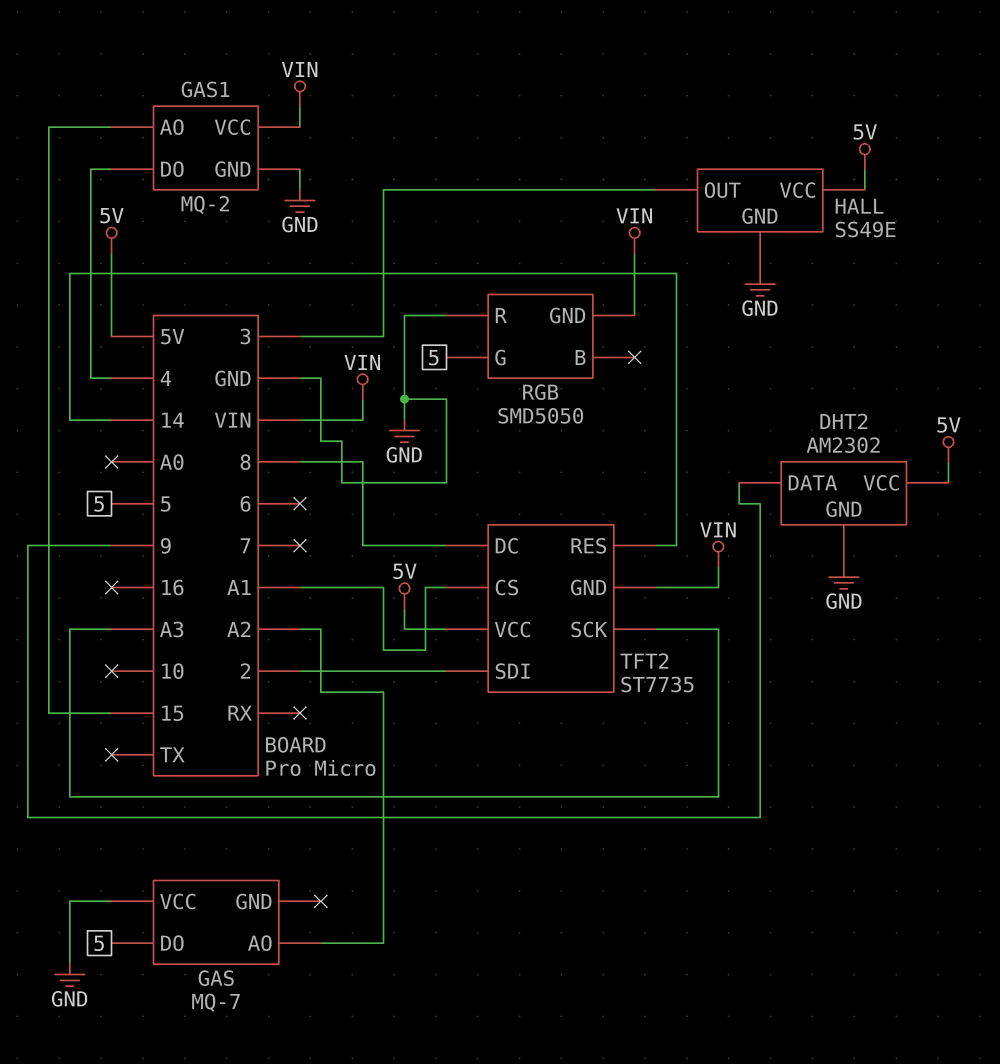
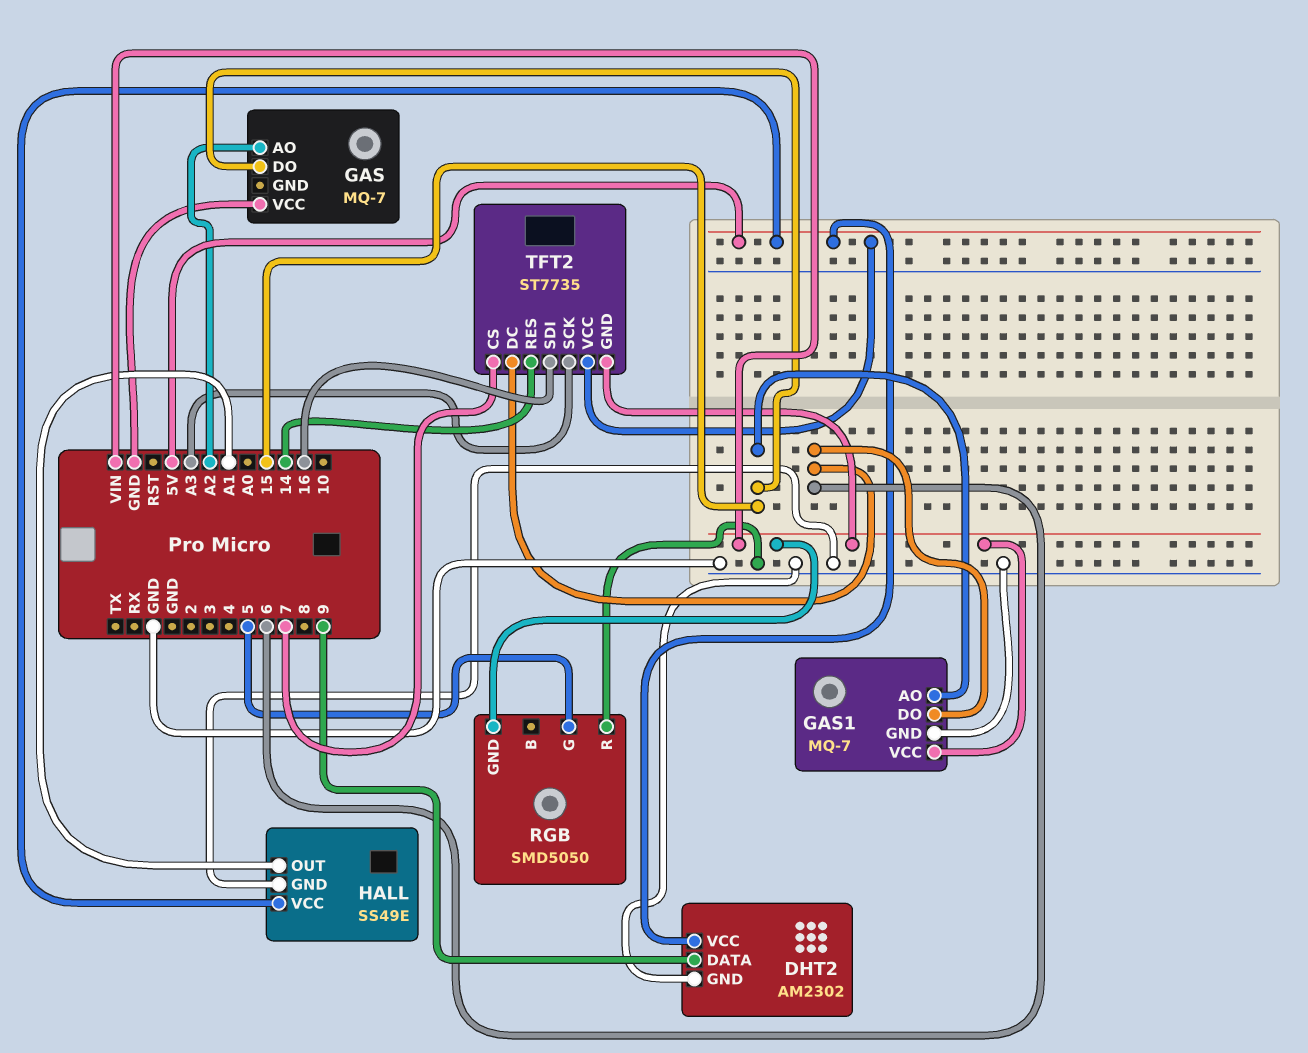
GAS pin DO: 5 -> 15
GAS1: MQ-2 -> MQ-7
GAS1 pin DO: 4 -> 6
HALL pin OUT: 3 -> A1
TFT2 pin CS: A1 -> 7
TFT2 pin DC: 8 -> 6
TFT2 pin SDI: 2 -> 16

